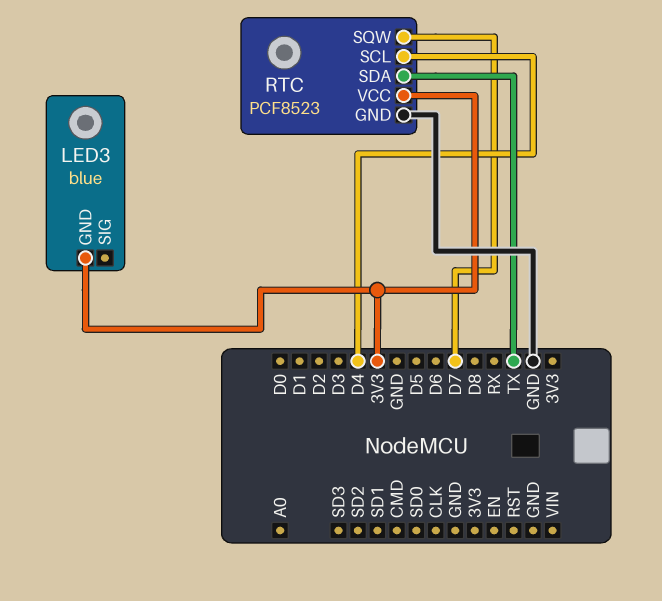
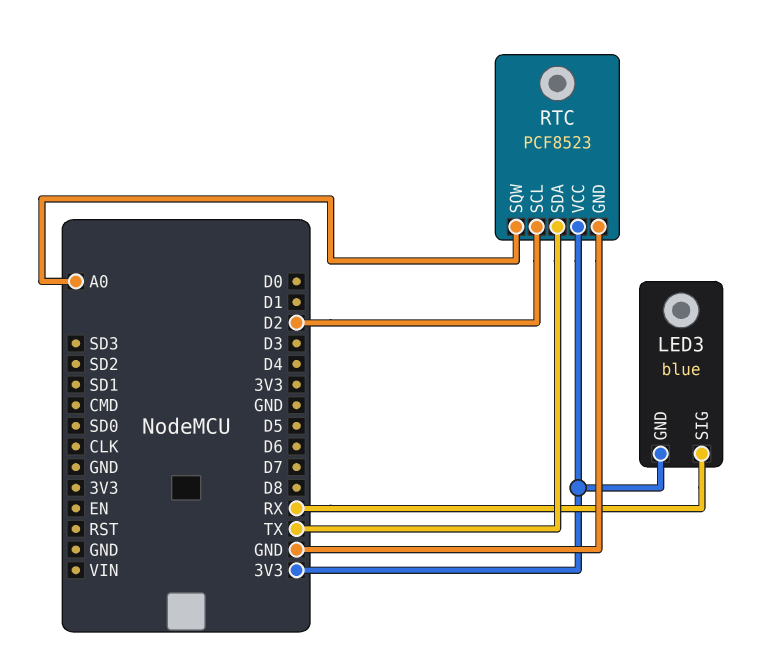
LED3 pin SIG: none -> RX
RTC pin SCL: D4 -> D2
RTC pin SQW: D7 -> A0

